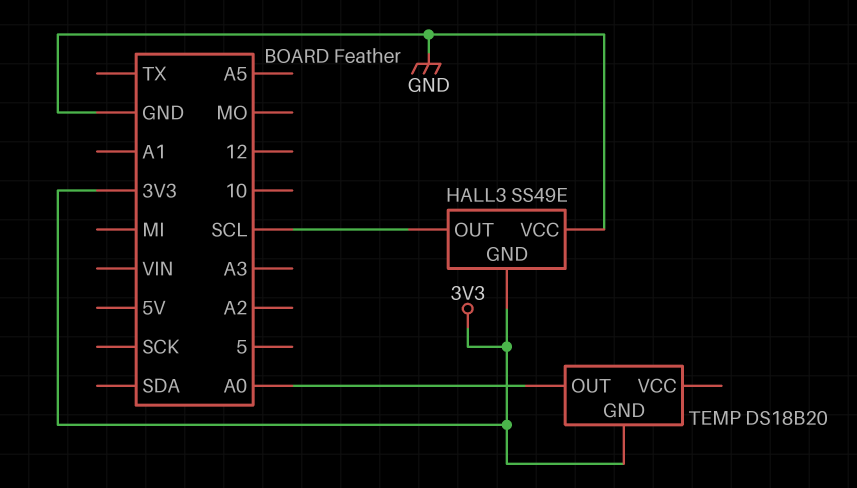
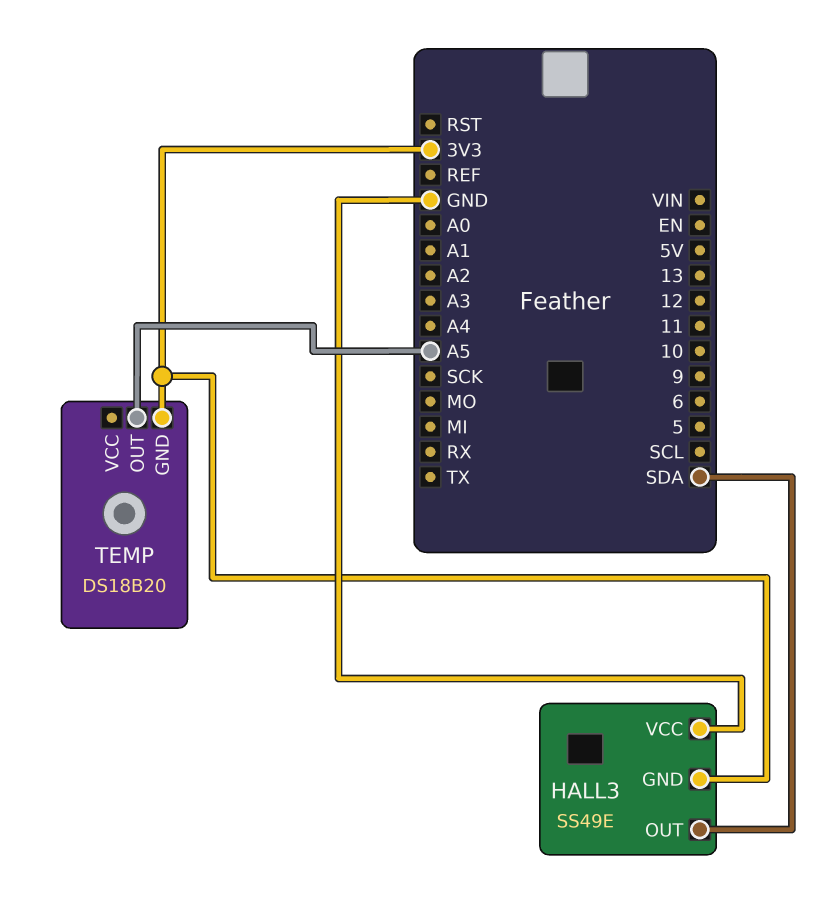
HALL3 pin OUT: SCL -> SDA
TEMP pin OUT: A0 -> A5

